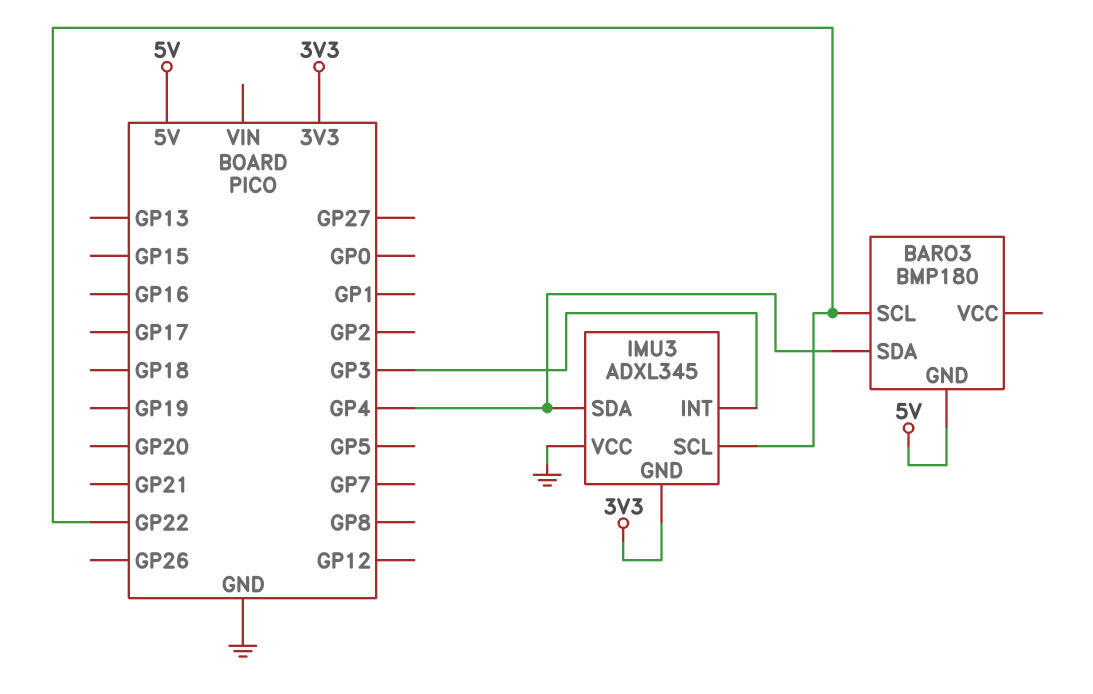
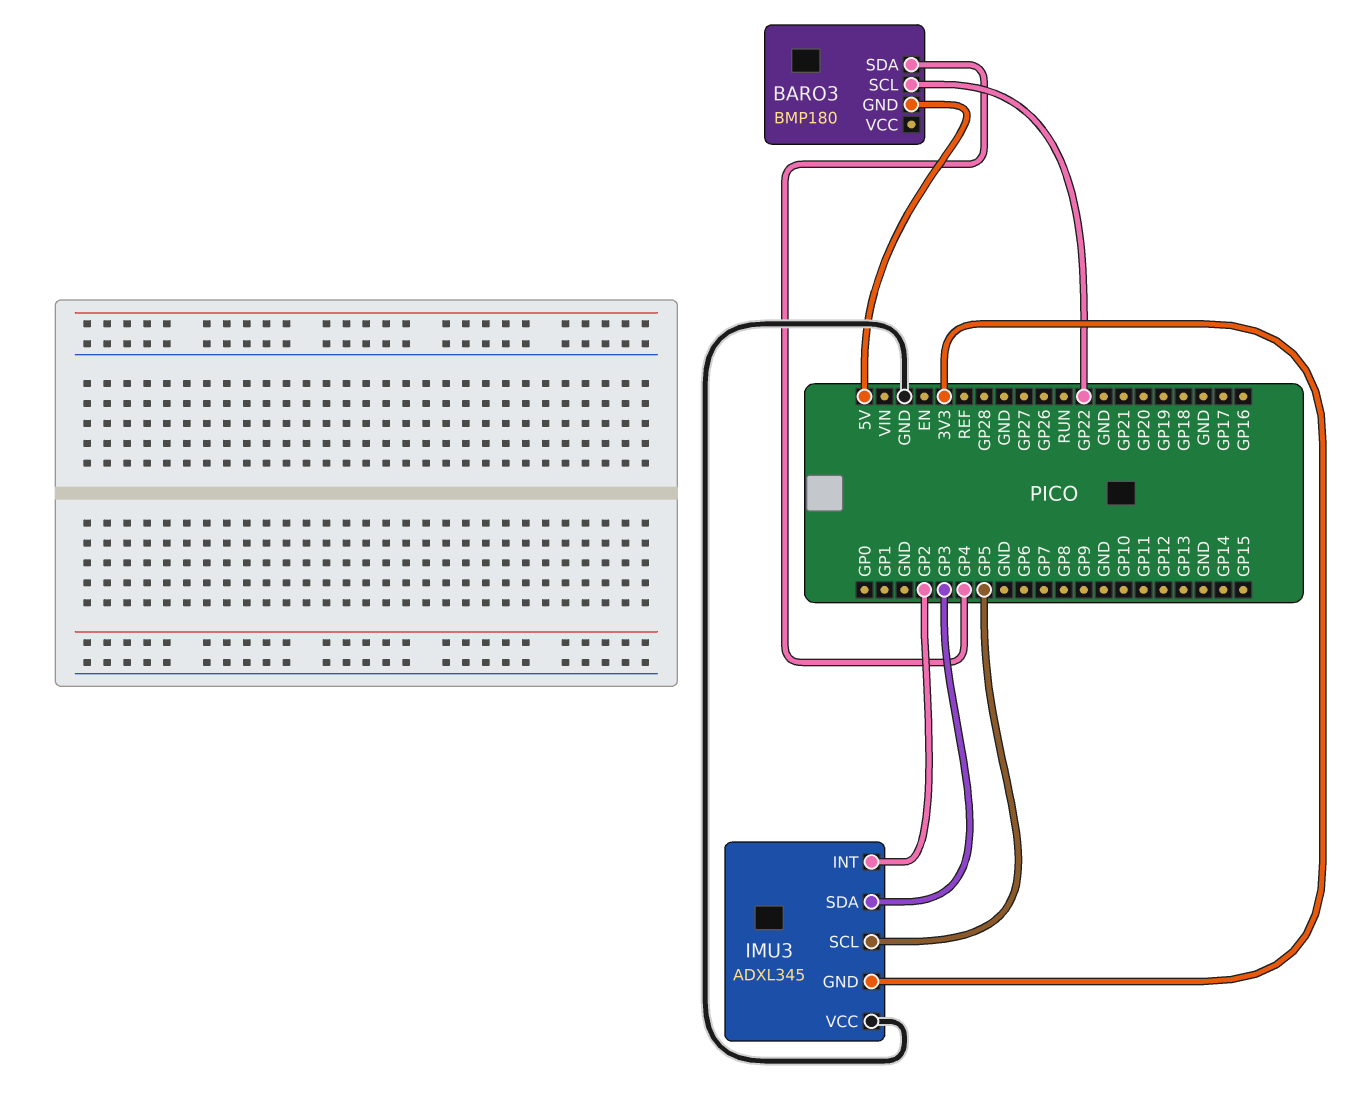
IMU3 pin INT: GP3 -> GP2
IMU3 pin SCL: GP22 -> GP5
IMU3 pin SDA: GP4 -> GP3

